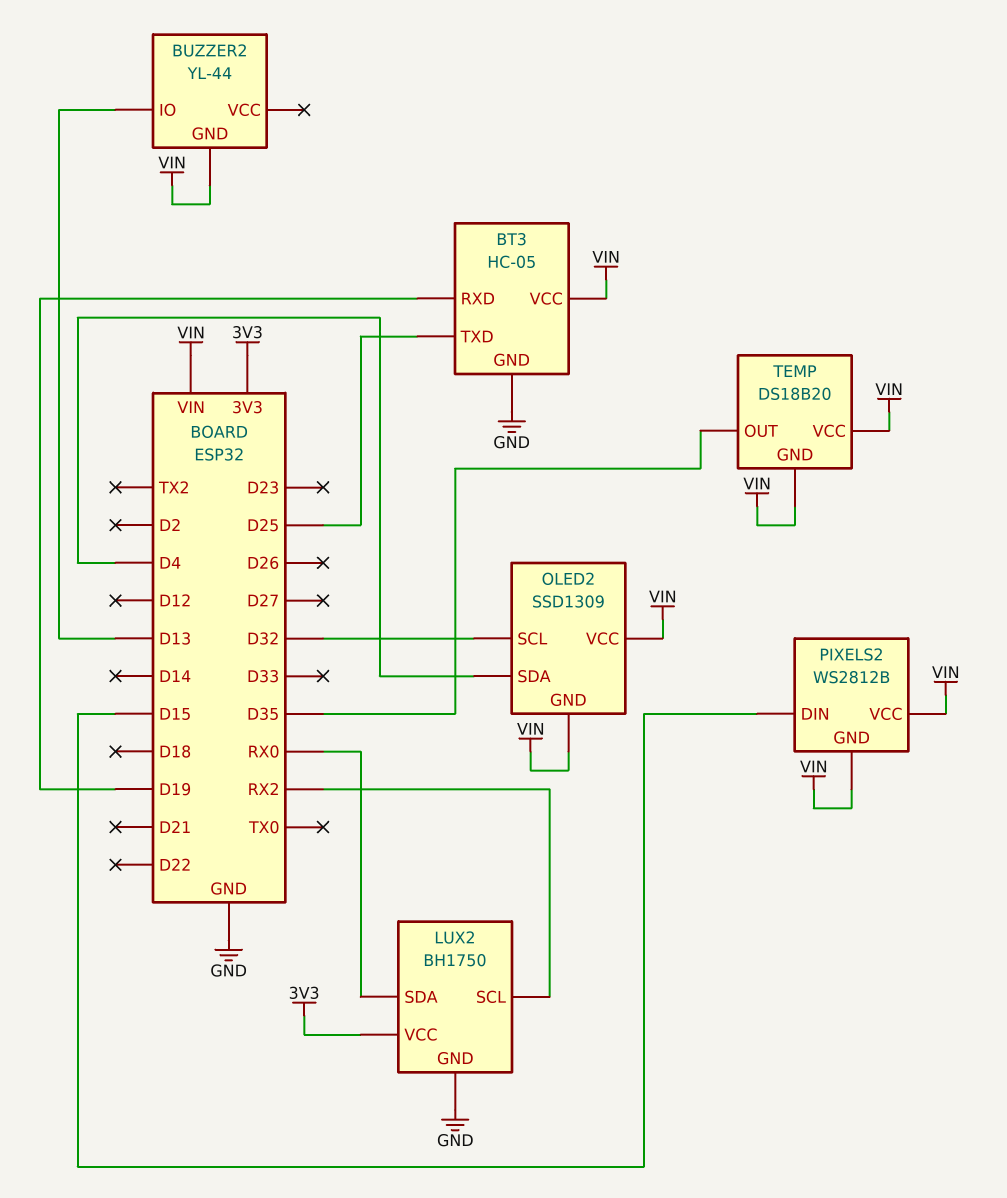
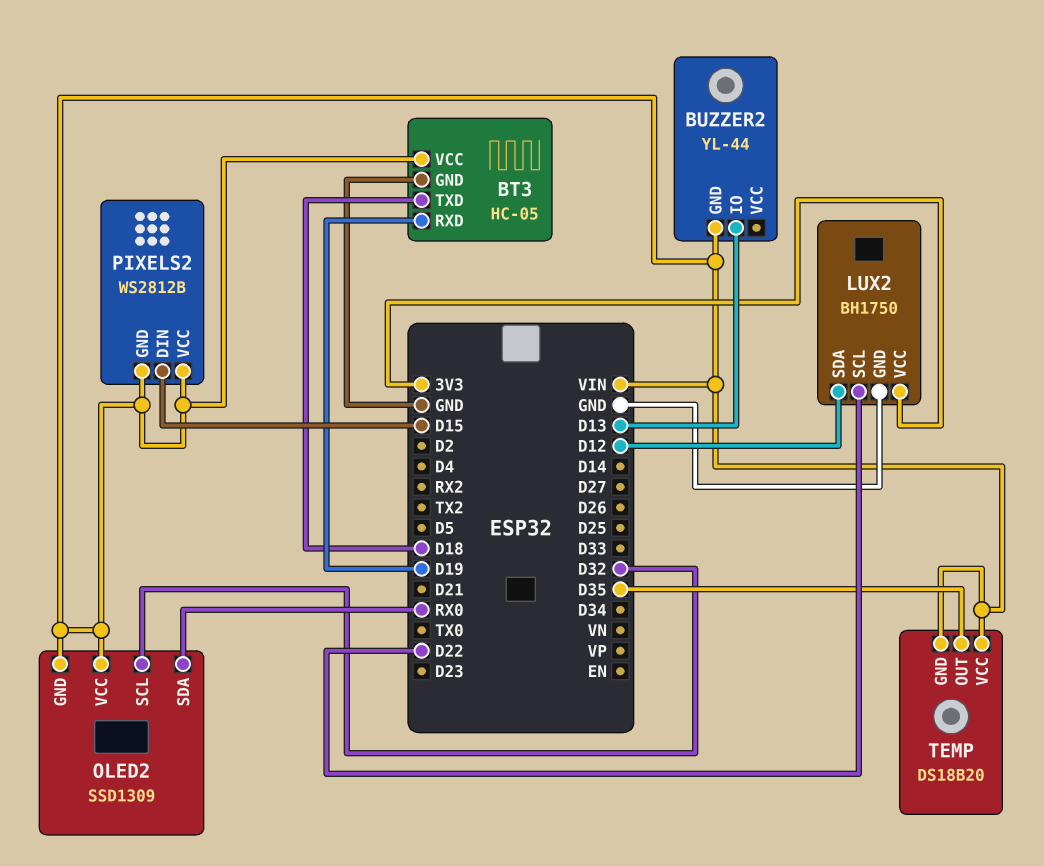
BT3 pin TXD: D25 -> D18
LUX2 pin SCL: RX2 -> D22
LUX2 pin SDA: RX0 -> D12
OLED2 pin SDA: D4 -> RX0

